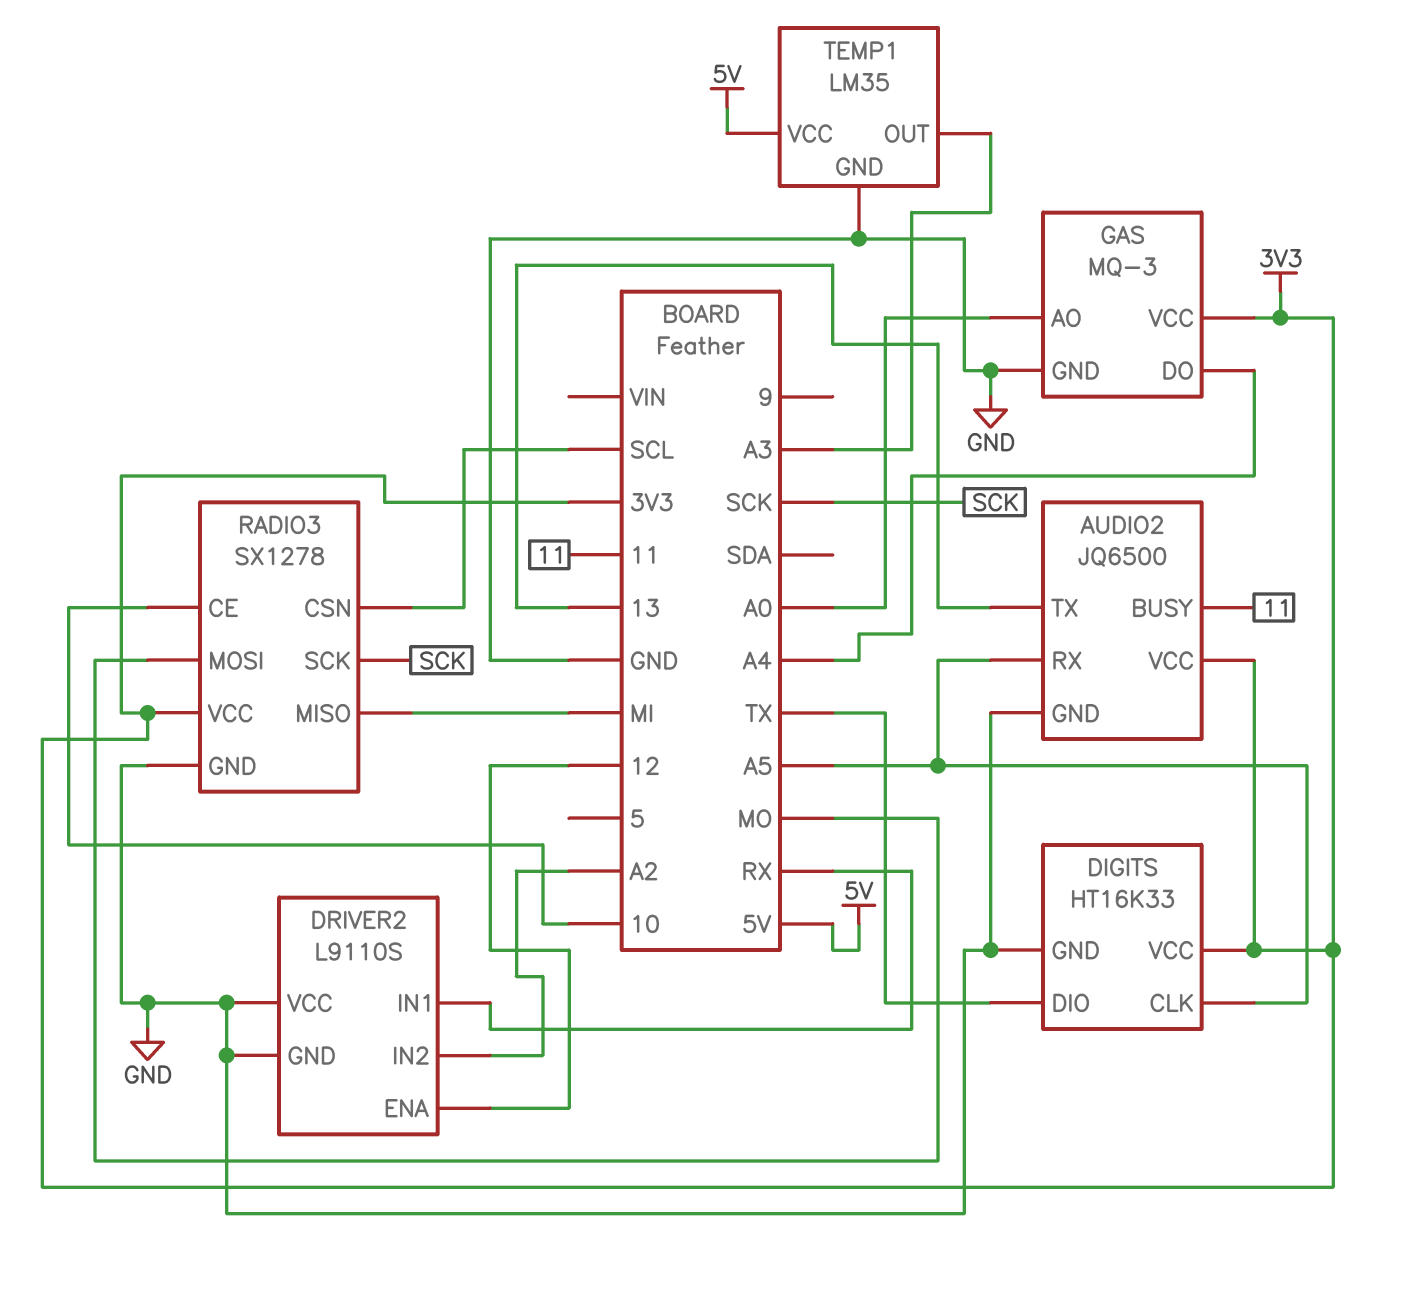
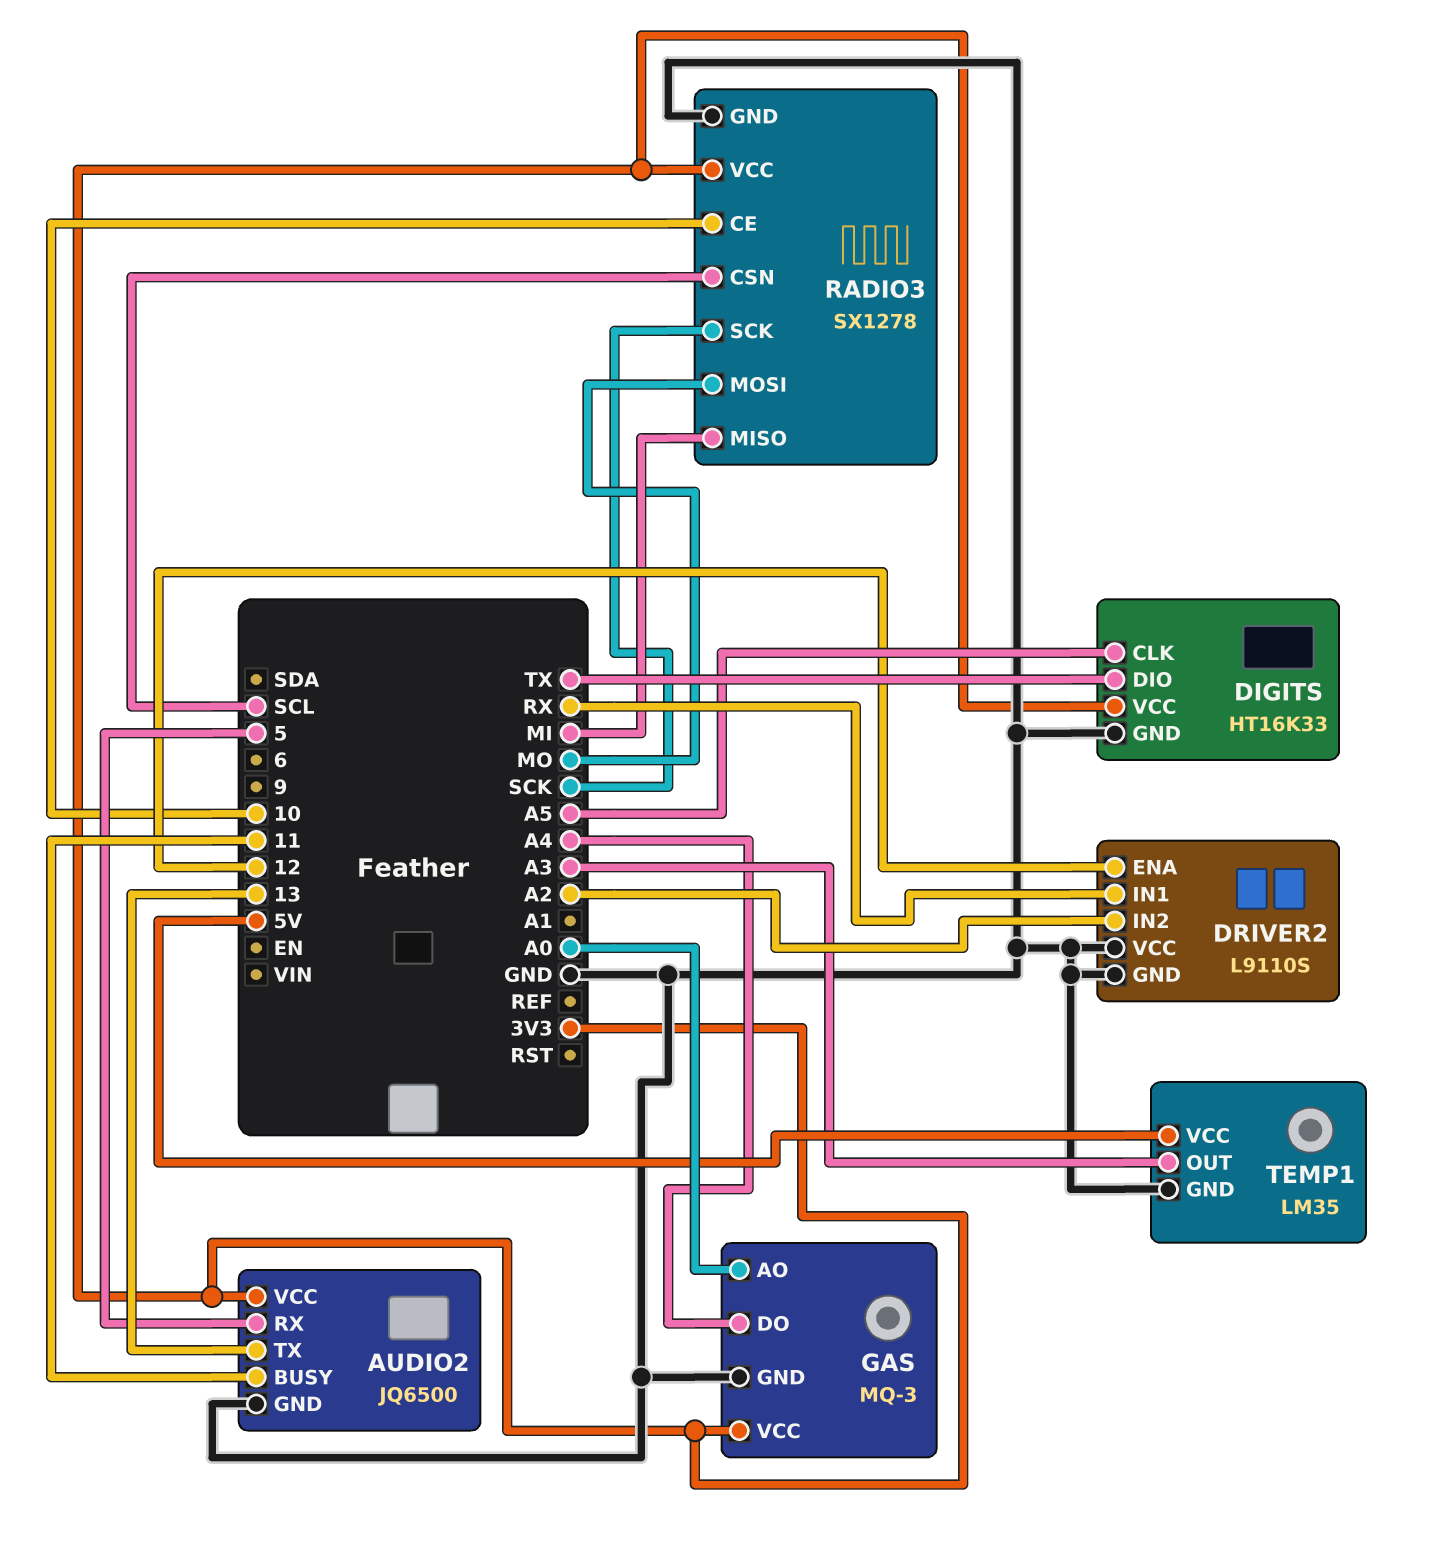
AUDIO2 pin RX: A5 -> 5

